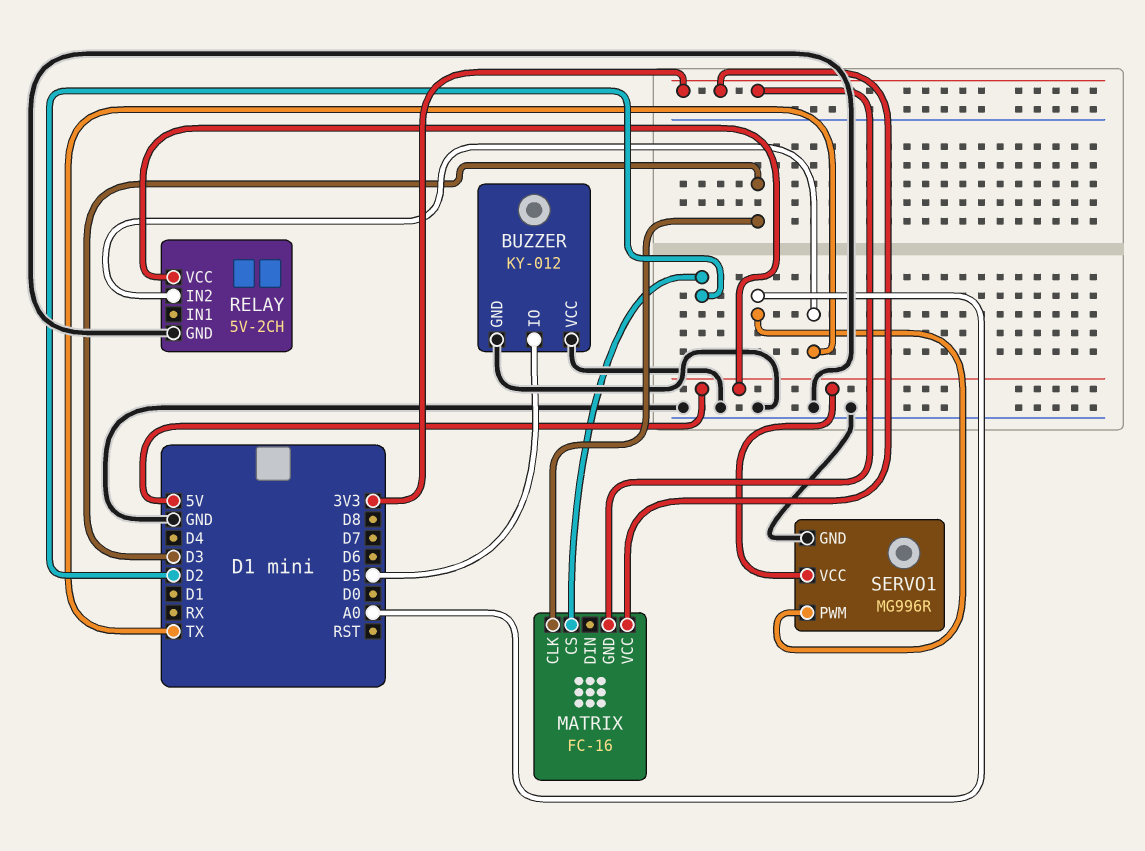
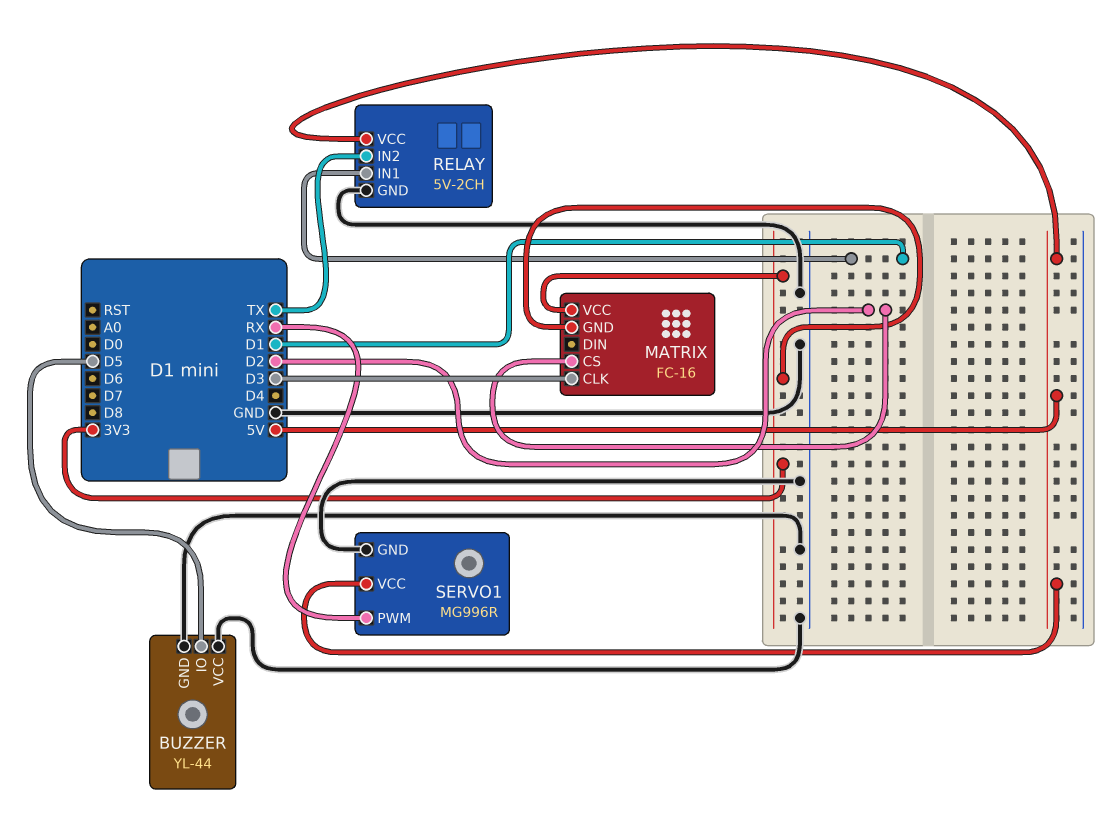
BUZZER: KY-012 -> YL-44
RELAY pin IN1: none -> D1
SERVO1 pin PWM: A0 -> RX

